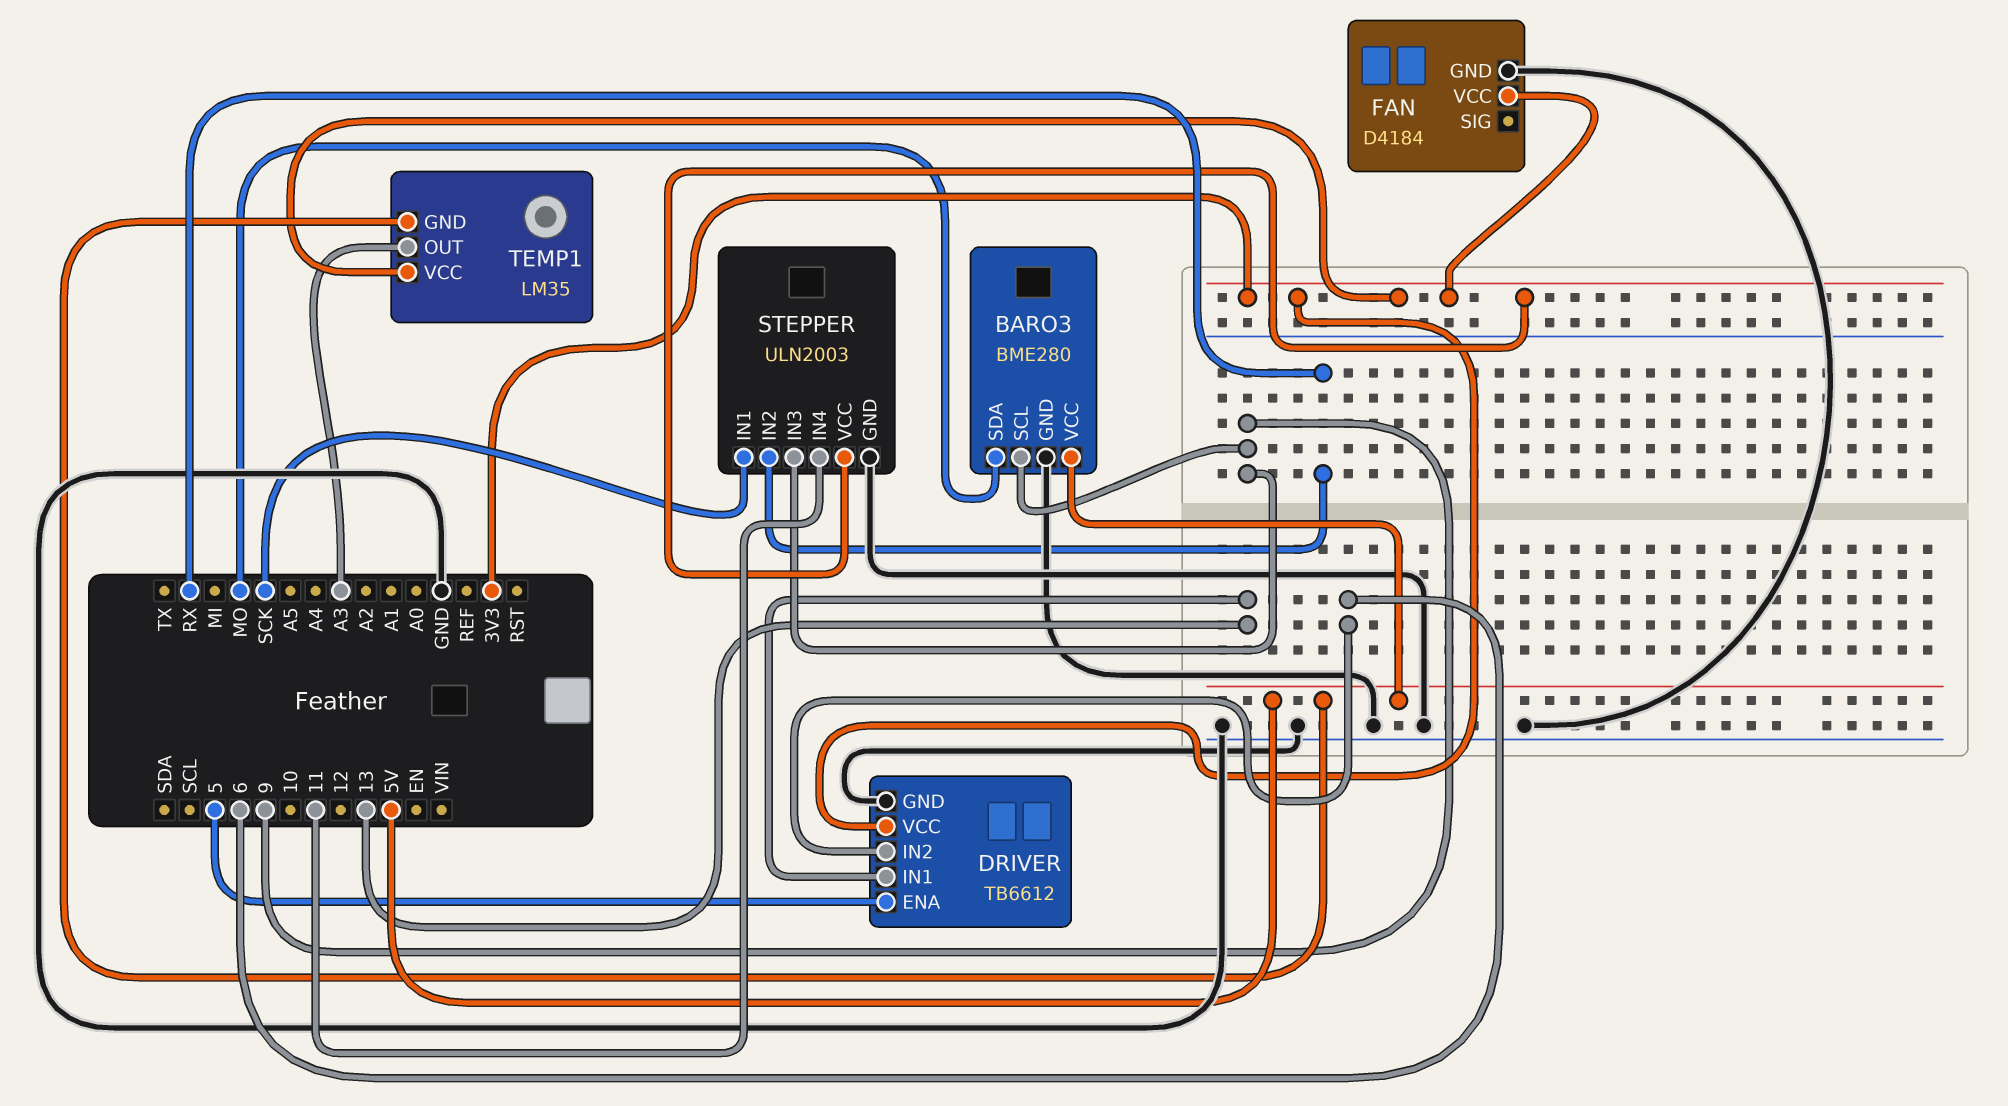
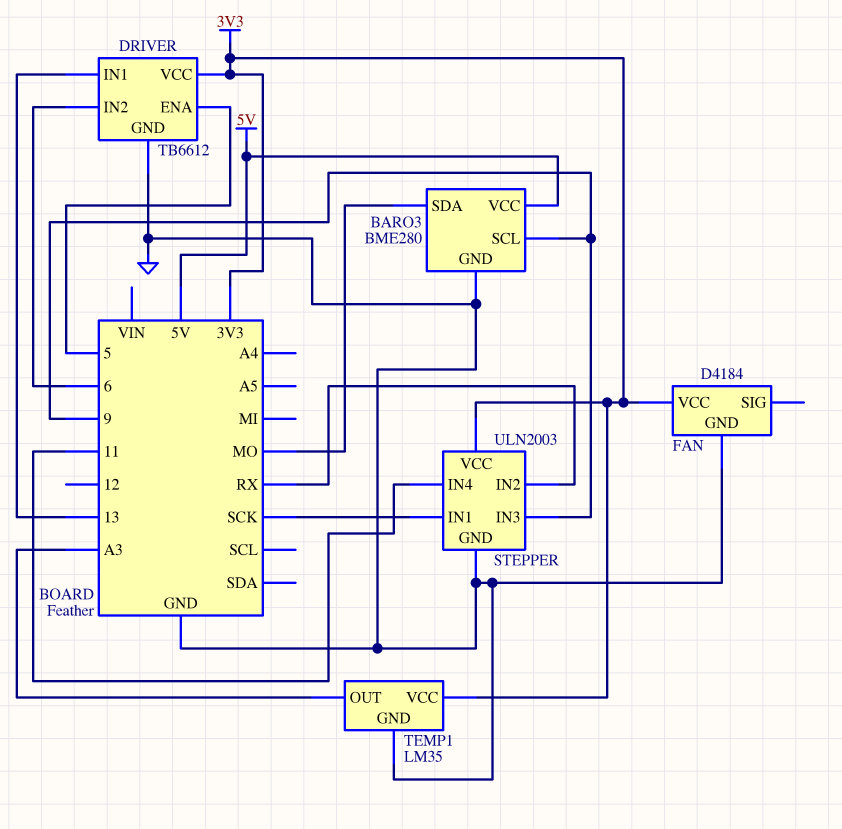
TEMP1 pin GND: 5V -> GND

